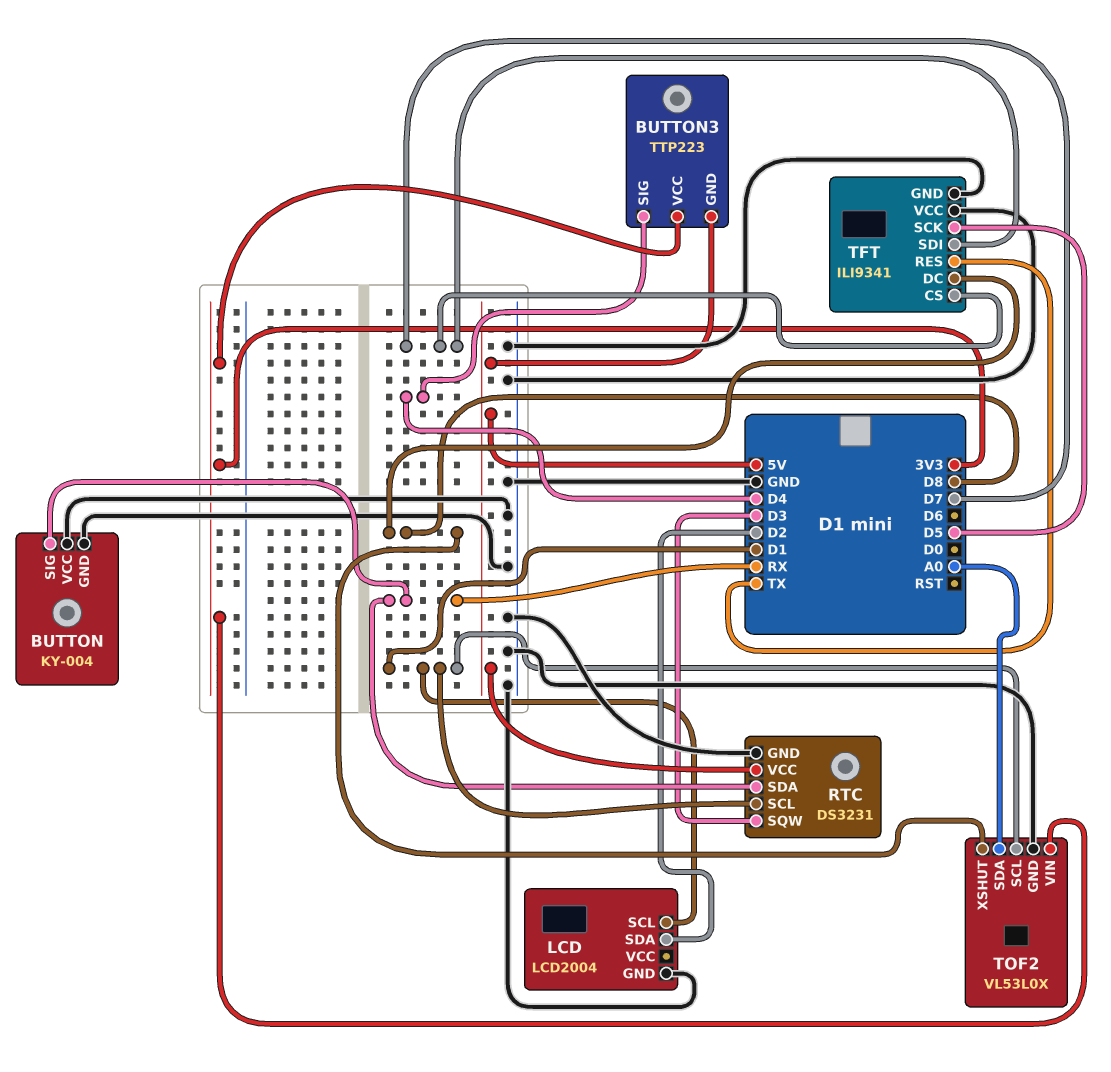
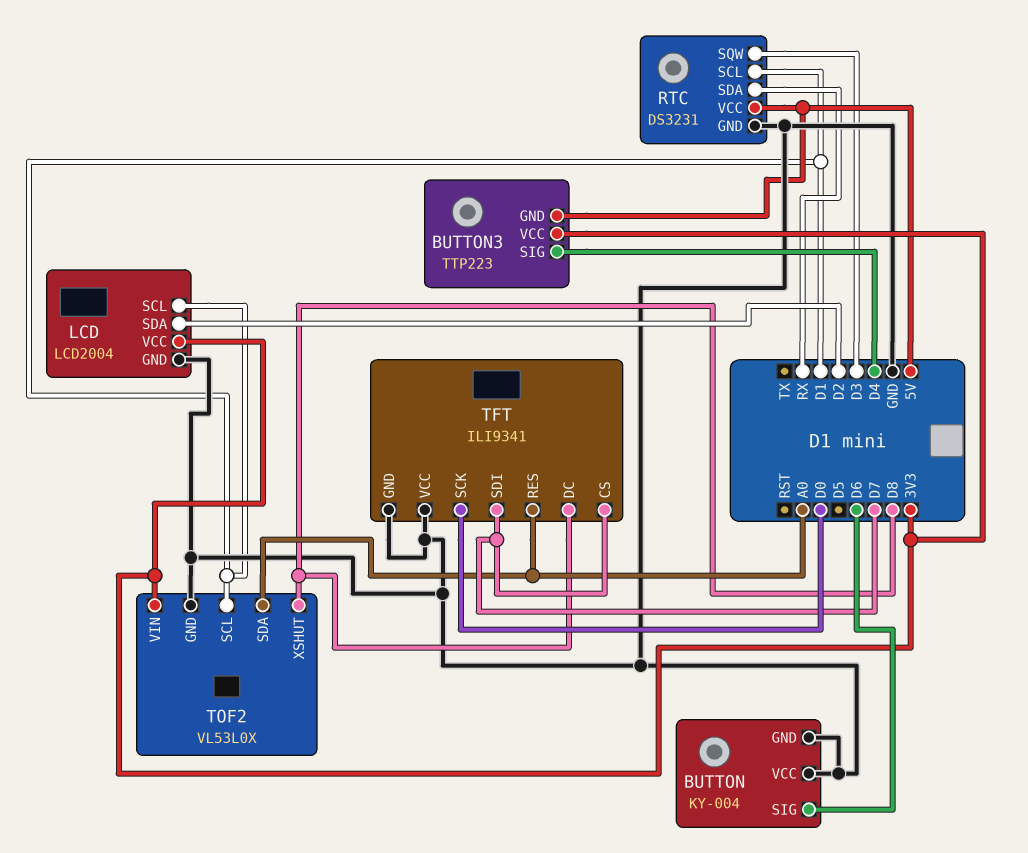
BUTTON pin SIG: RX -> D6
LCD pin VCC: none -> 3V3
TFT pin RES: TX -> A0
TFT pin SCK: D5 -> D0

